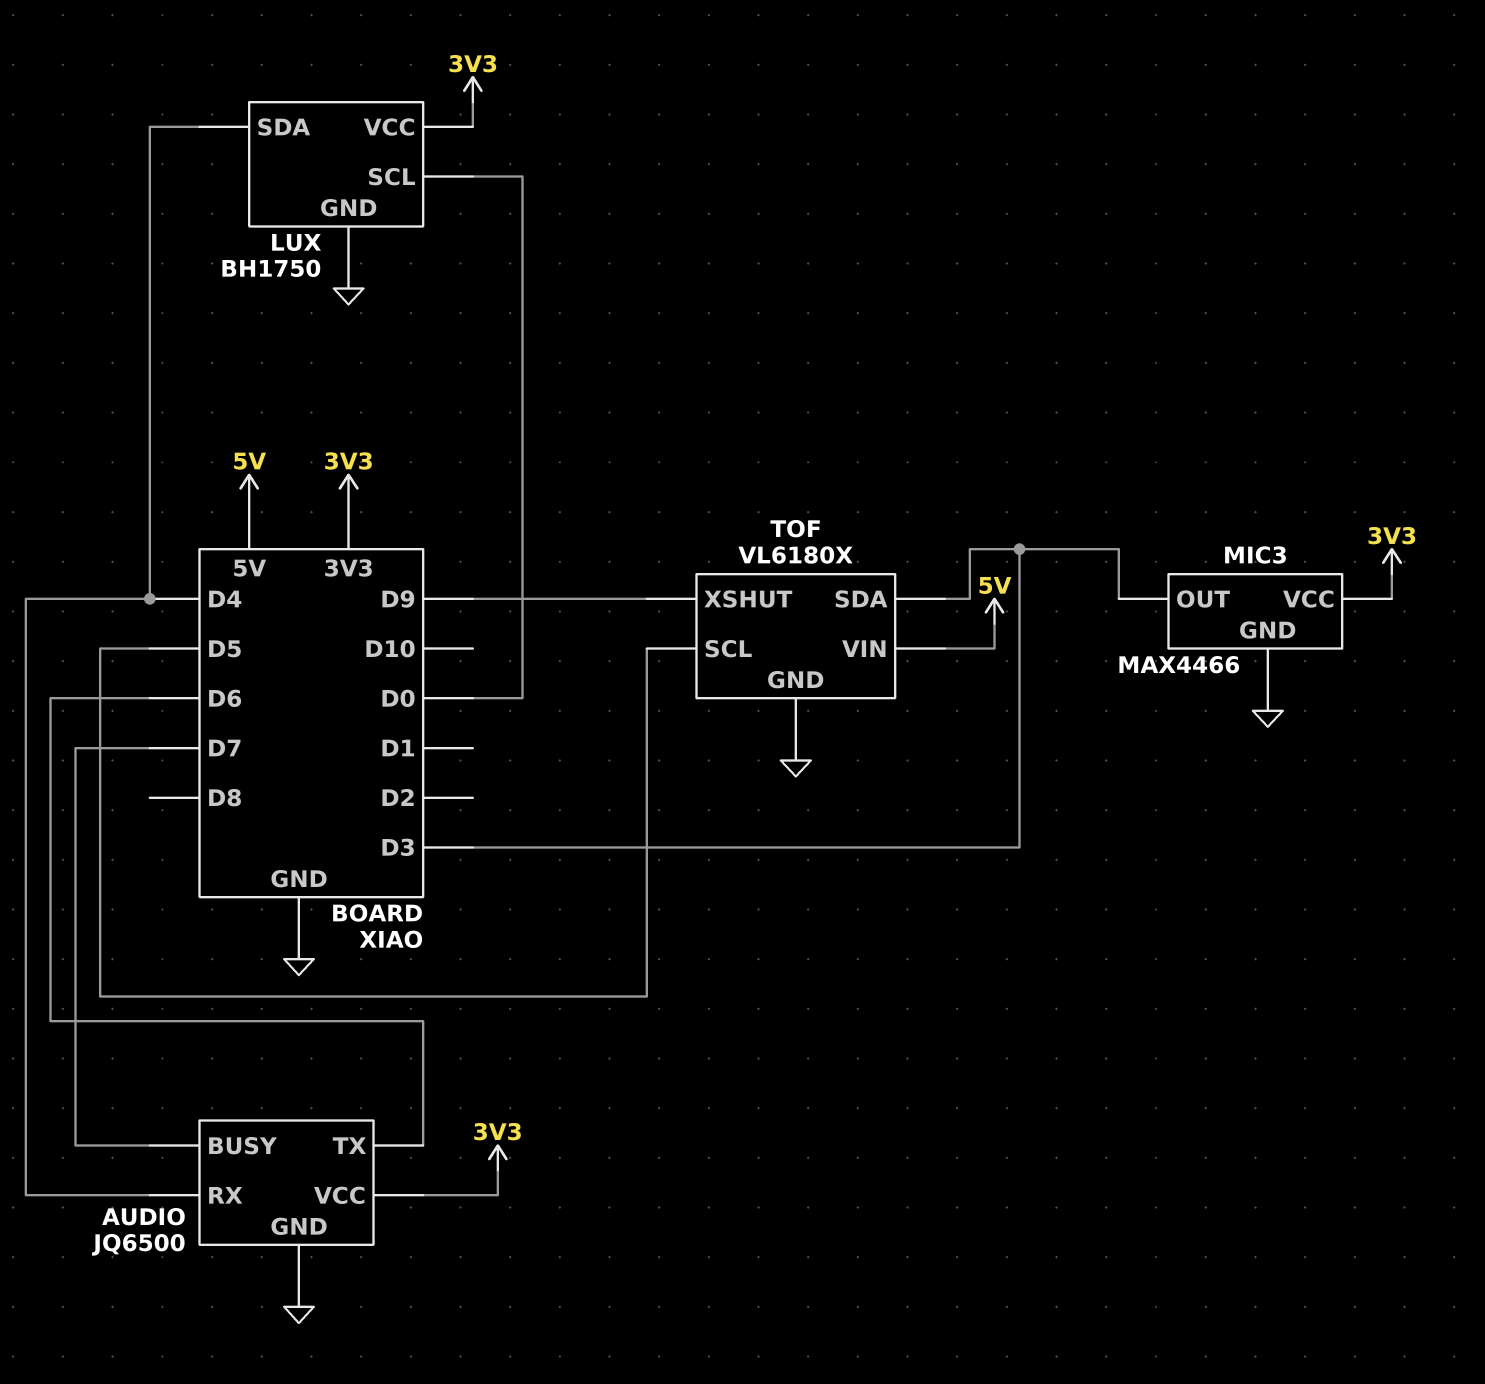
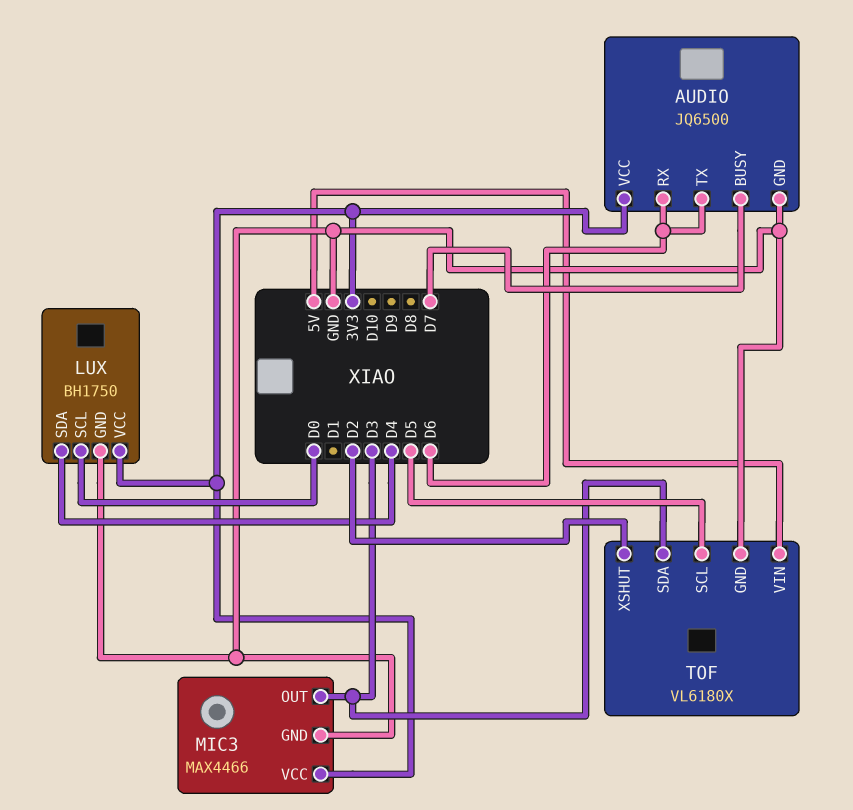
AUDIO pin RX: D4 -> D6
TOF pin XSHUT: D9 -> D2

